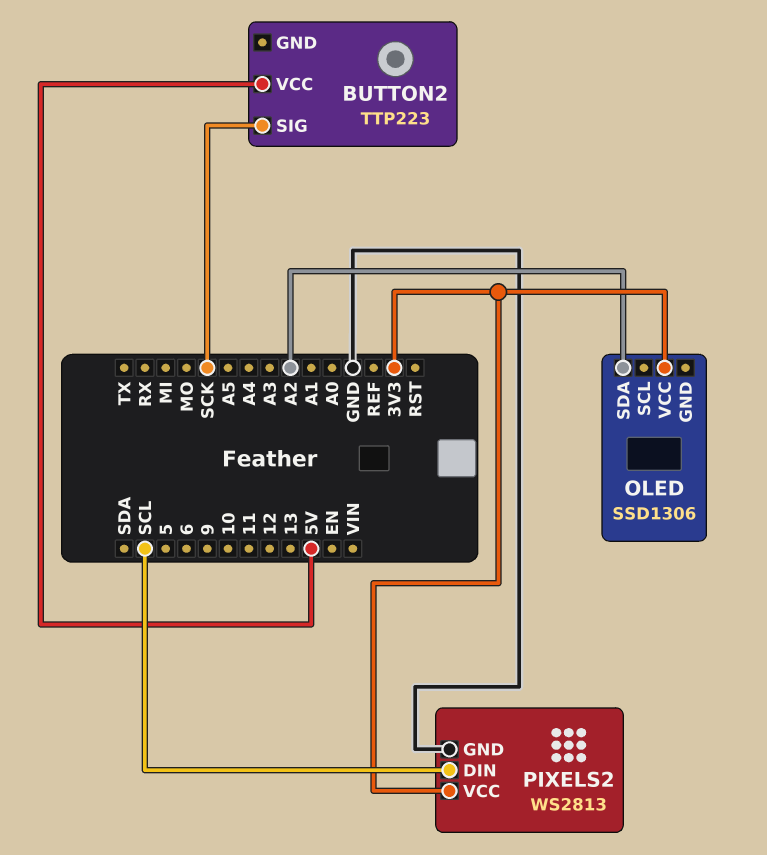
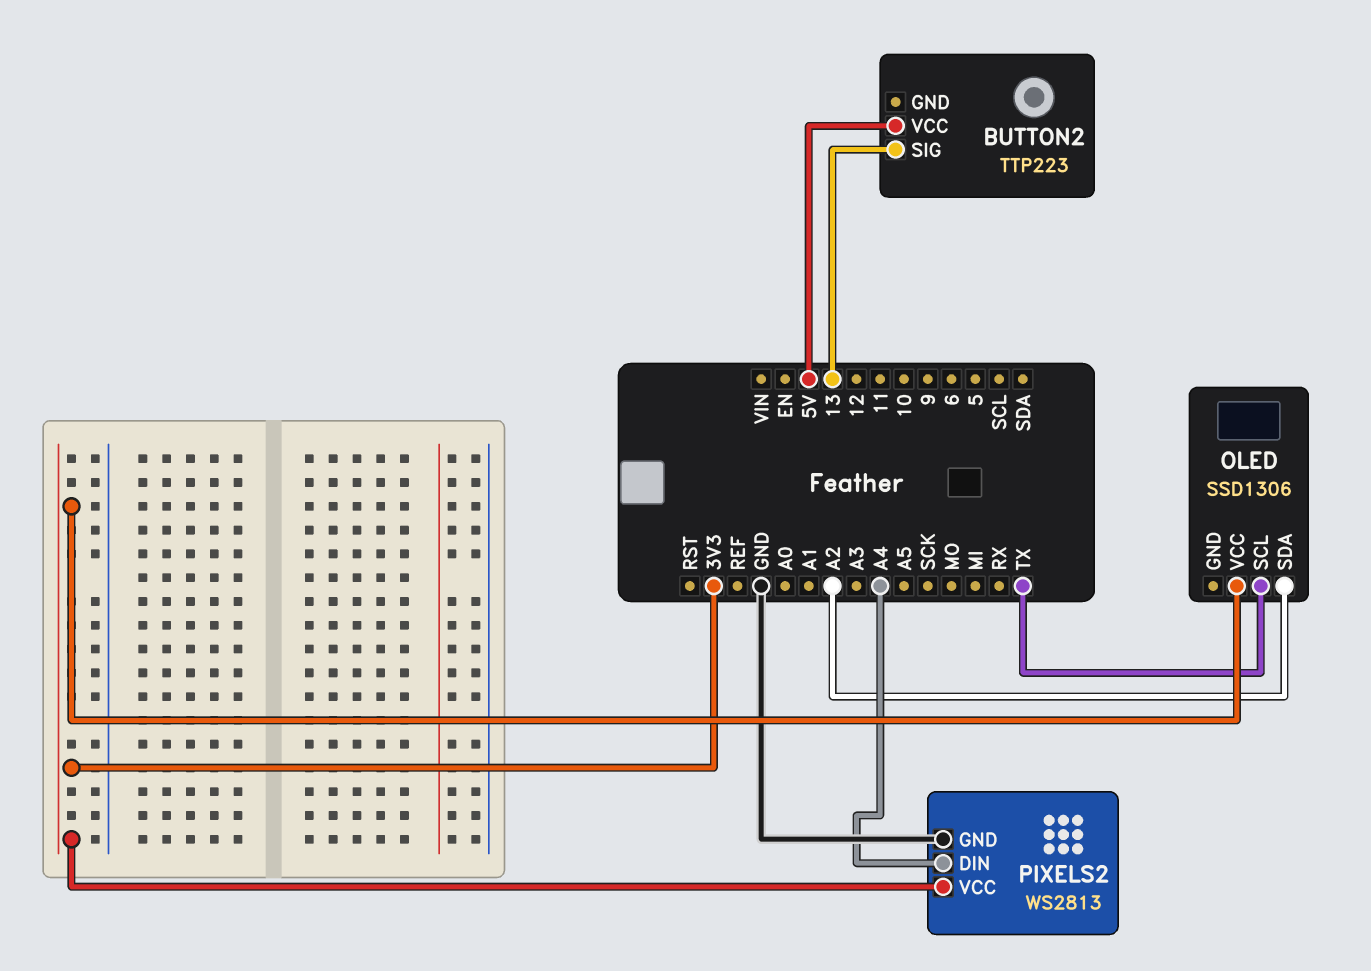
BUTTON2 pin SIG: SCK -> 13
OLED pin SCL: none -> TX
PIXELS2 pin DIN: SCL -> A4

